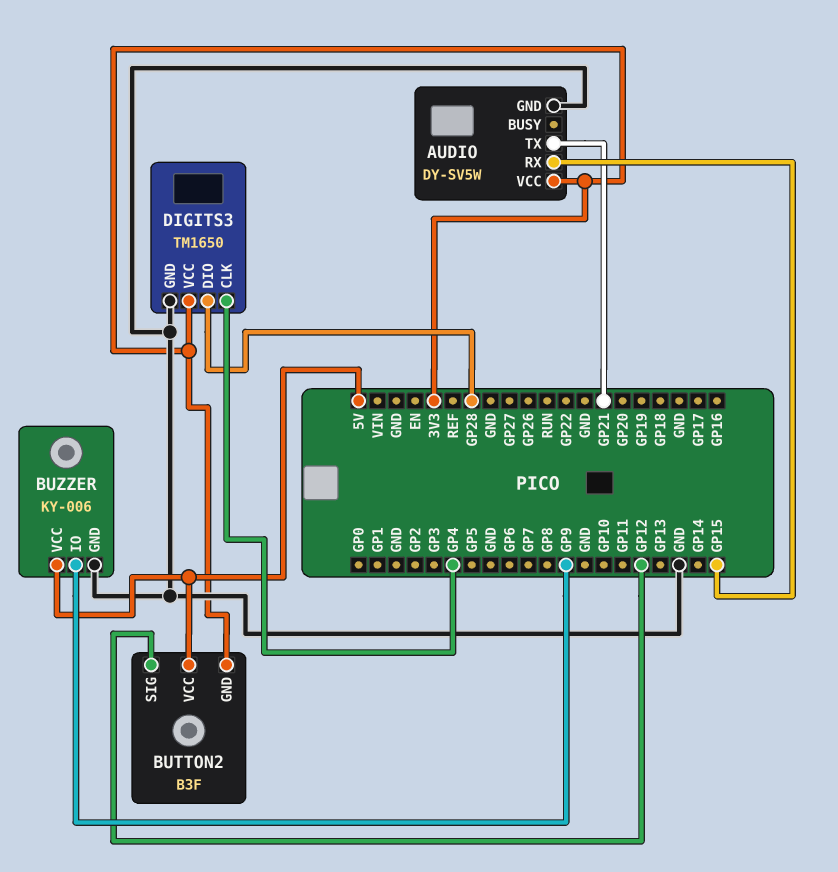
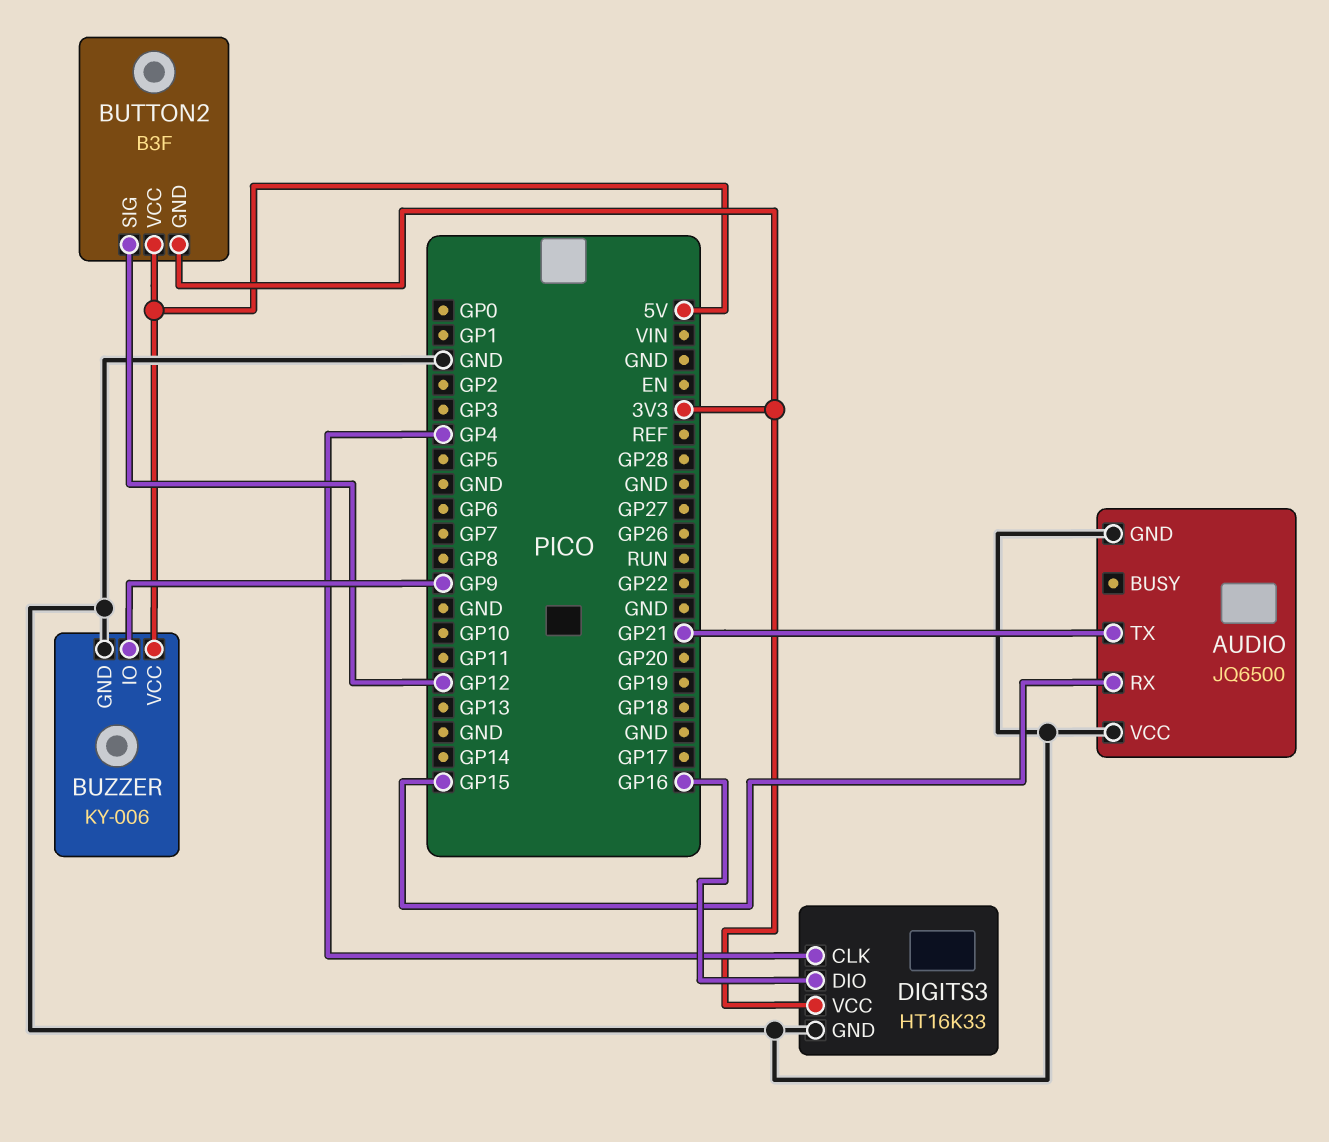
AUDIO: DY-SV5W -> JQ6500
AUDIO pin VCC: 3V3 -> GND
DIGITS3: TM1650 -> HT16K33
DIGITS3 pin DIO: GP28 -> GP16

